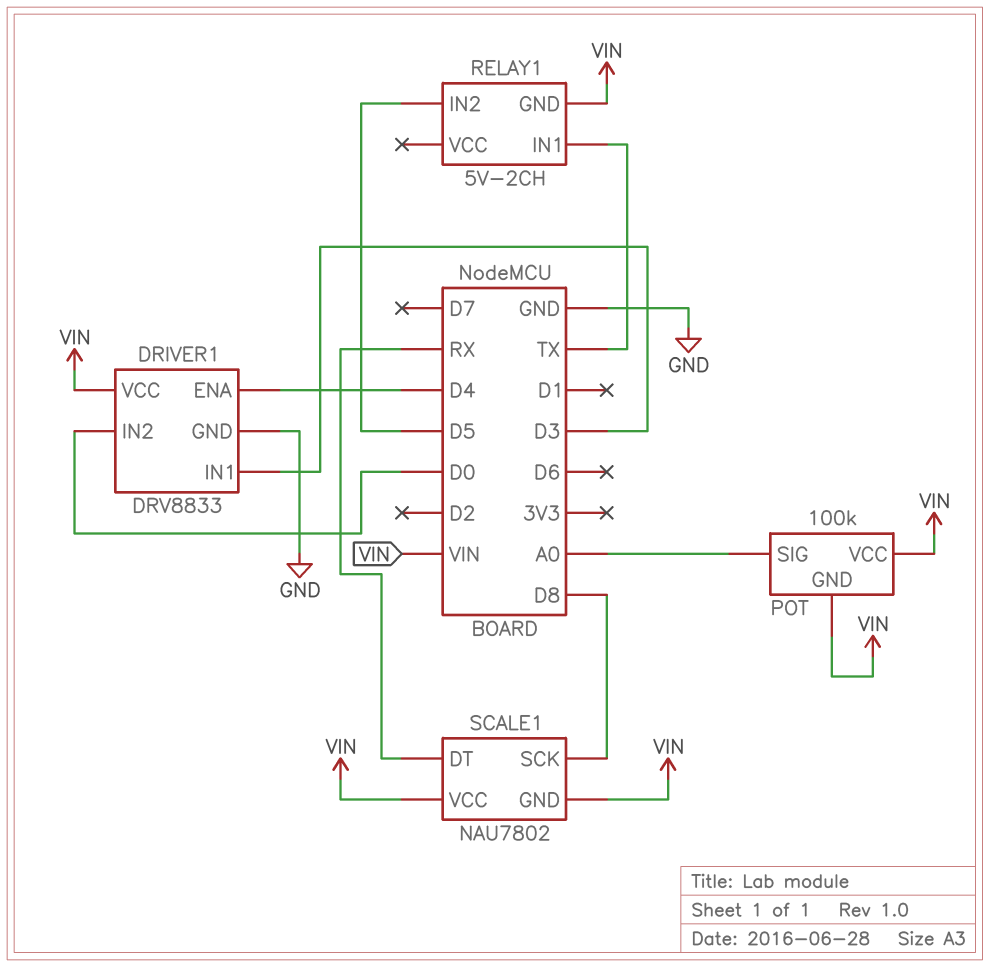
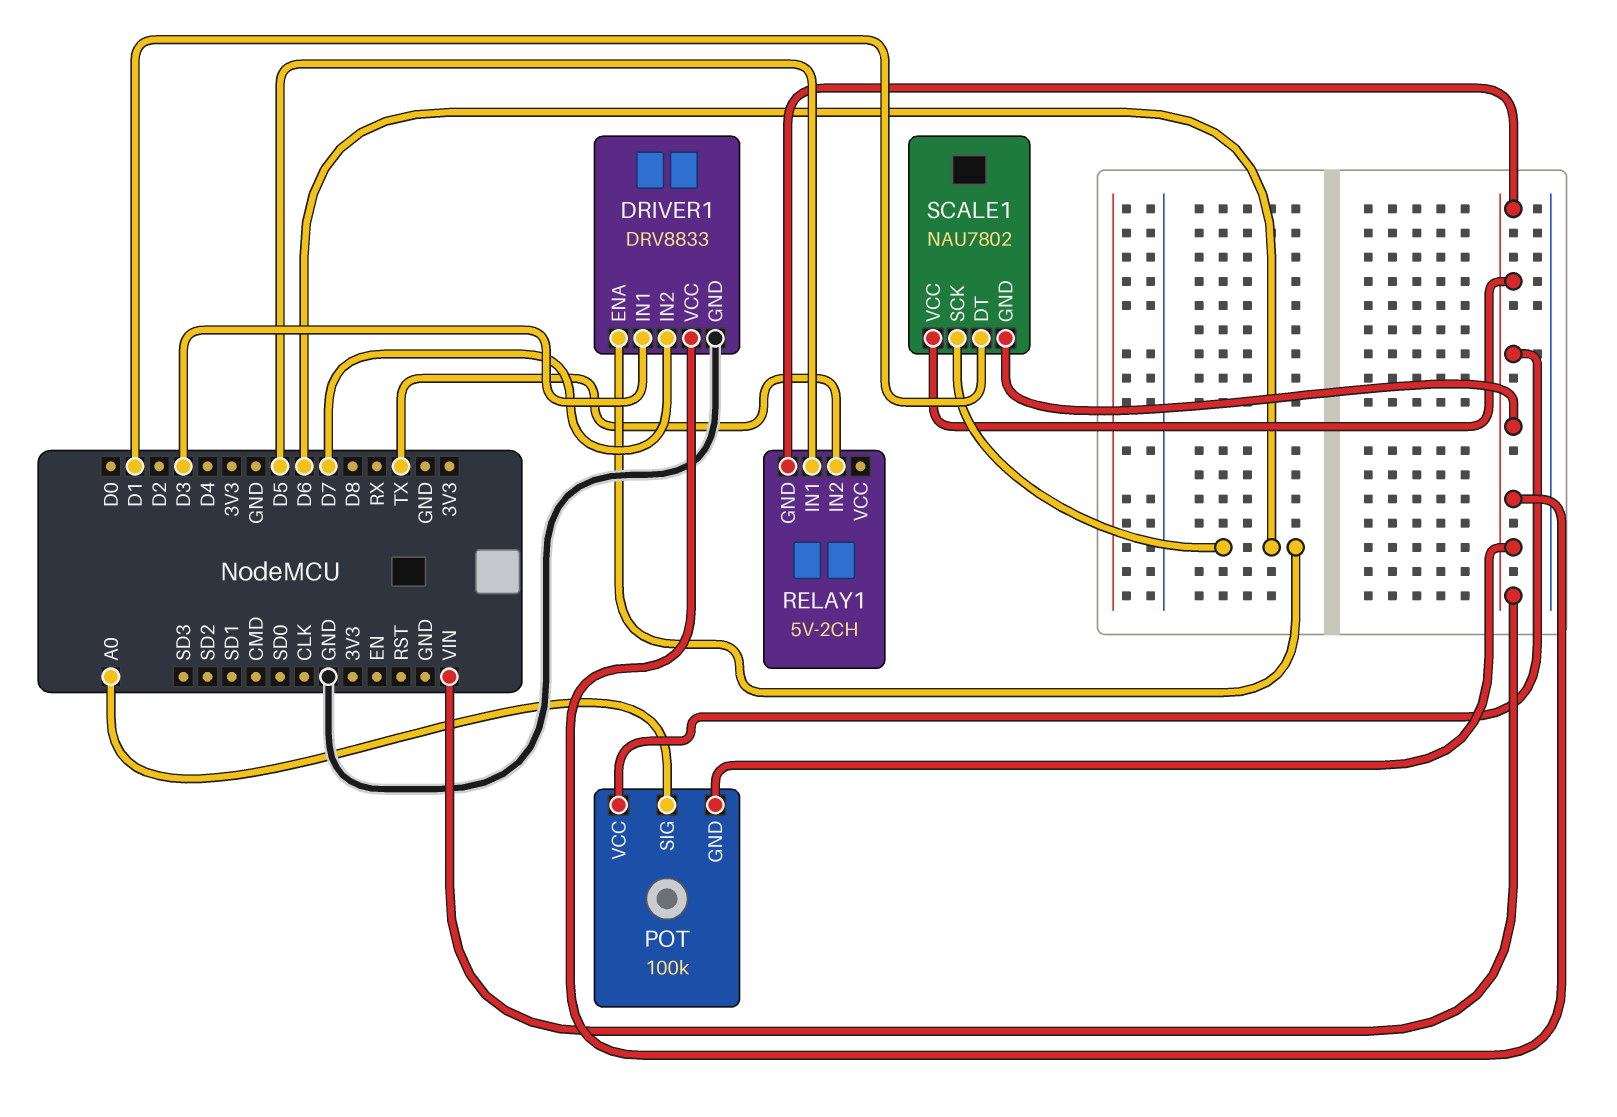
DRIVER1 pin ENA: D4 -> D6
DRIVER1 pin IN2: D0 -> D7
RELAY1 pin IN1: TX -> D5
RELAY1 pin IN2: D5 -> TX
SCALE1 pin DT: RX -> D1
SCALE1 pin SCK: D8 -> D6

